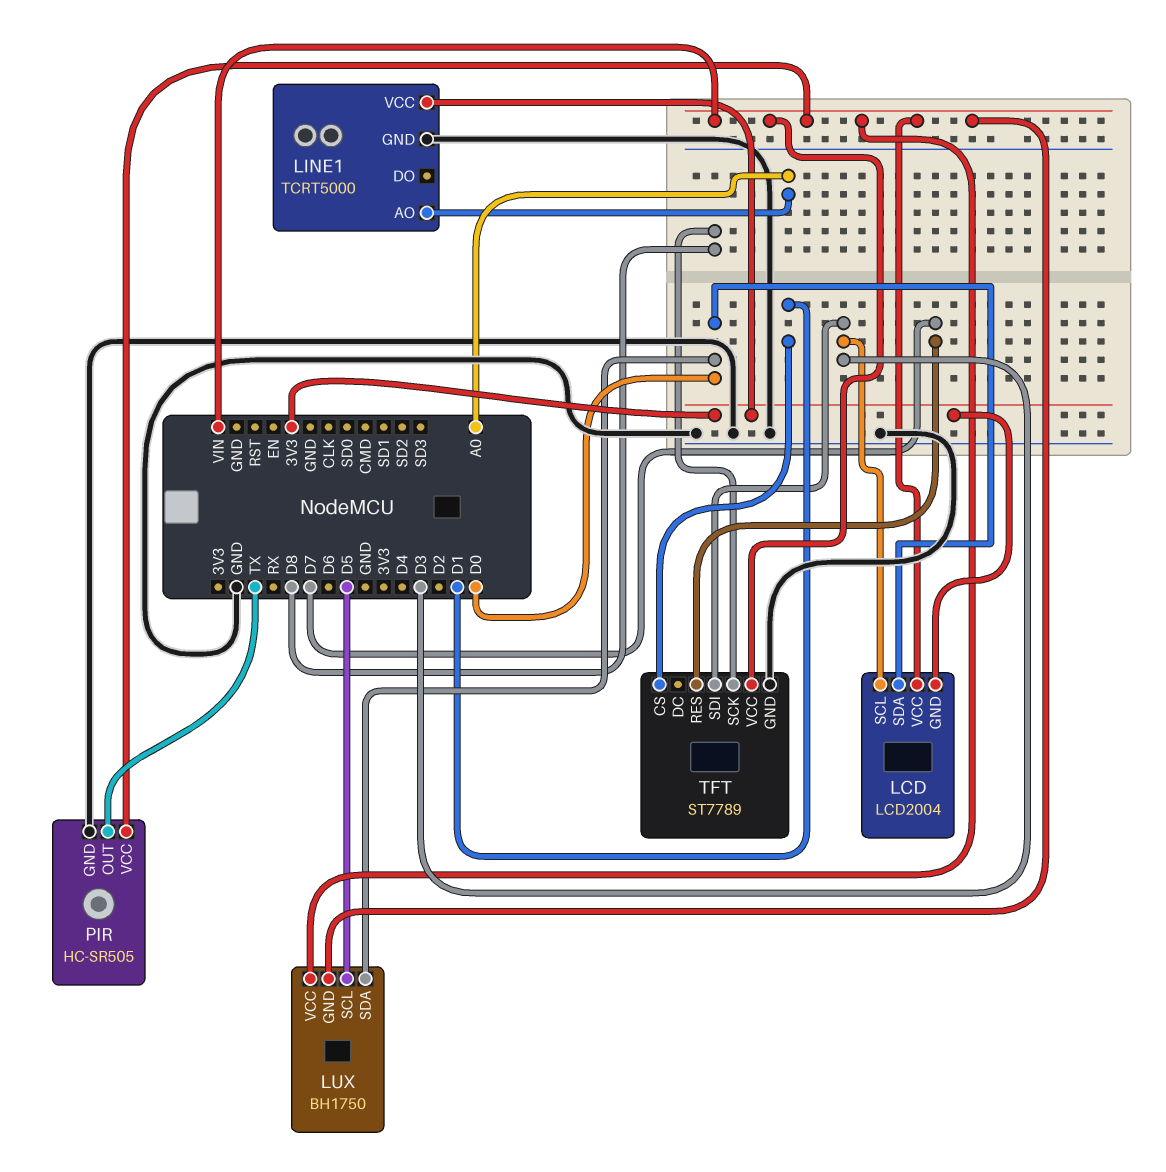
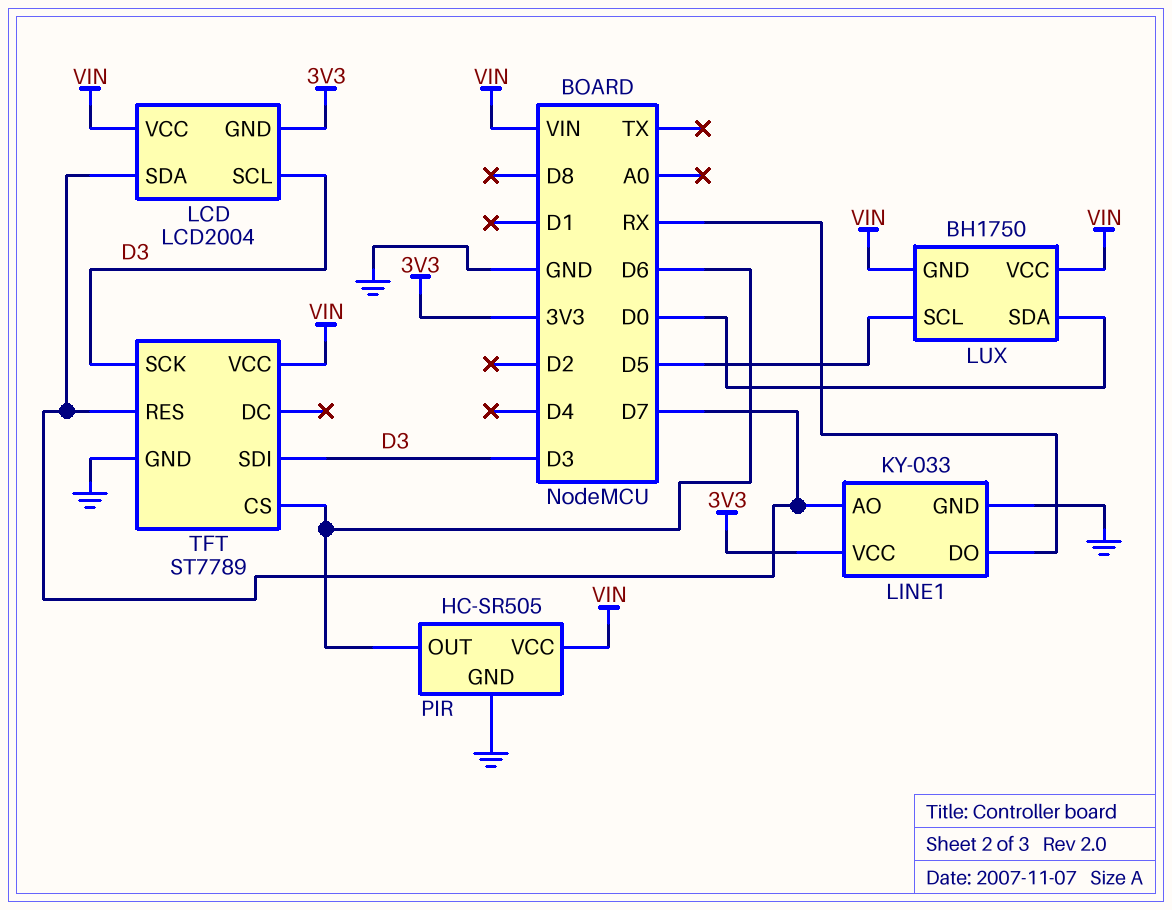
LCD pin SDA: D0 -> D7
LINE1: TCRT5000 -> KY-033
LINE1 pin AO: A0 -> D7
LINE1 pin DO: none -> RX
PIR pin OUT: TX -> D6
TFT pin CS: D1 -> D6
TFT pin SCK: D8 -> D3

